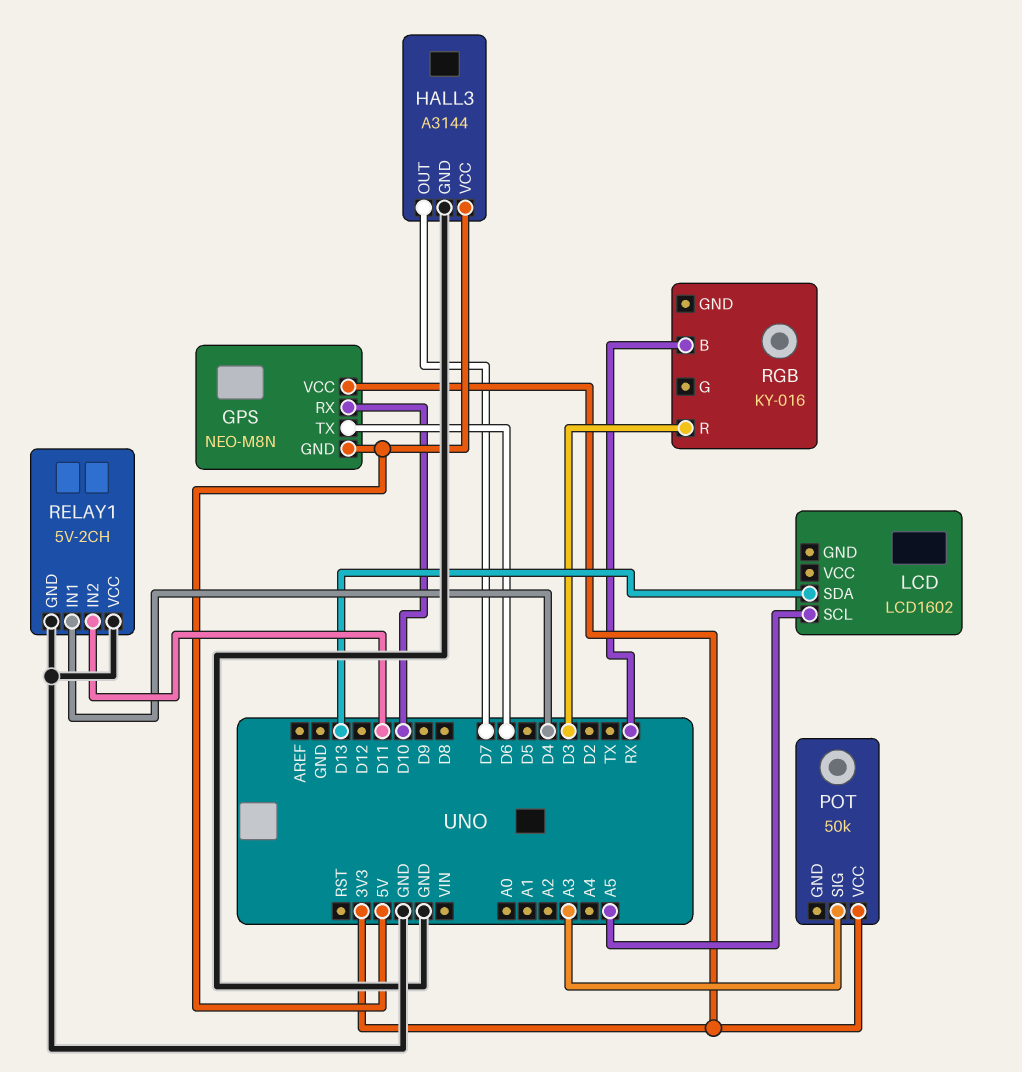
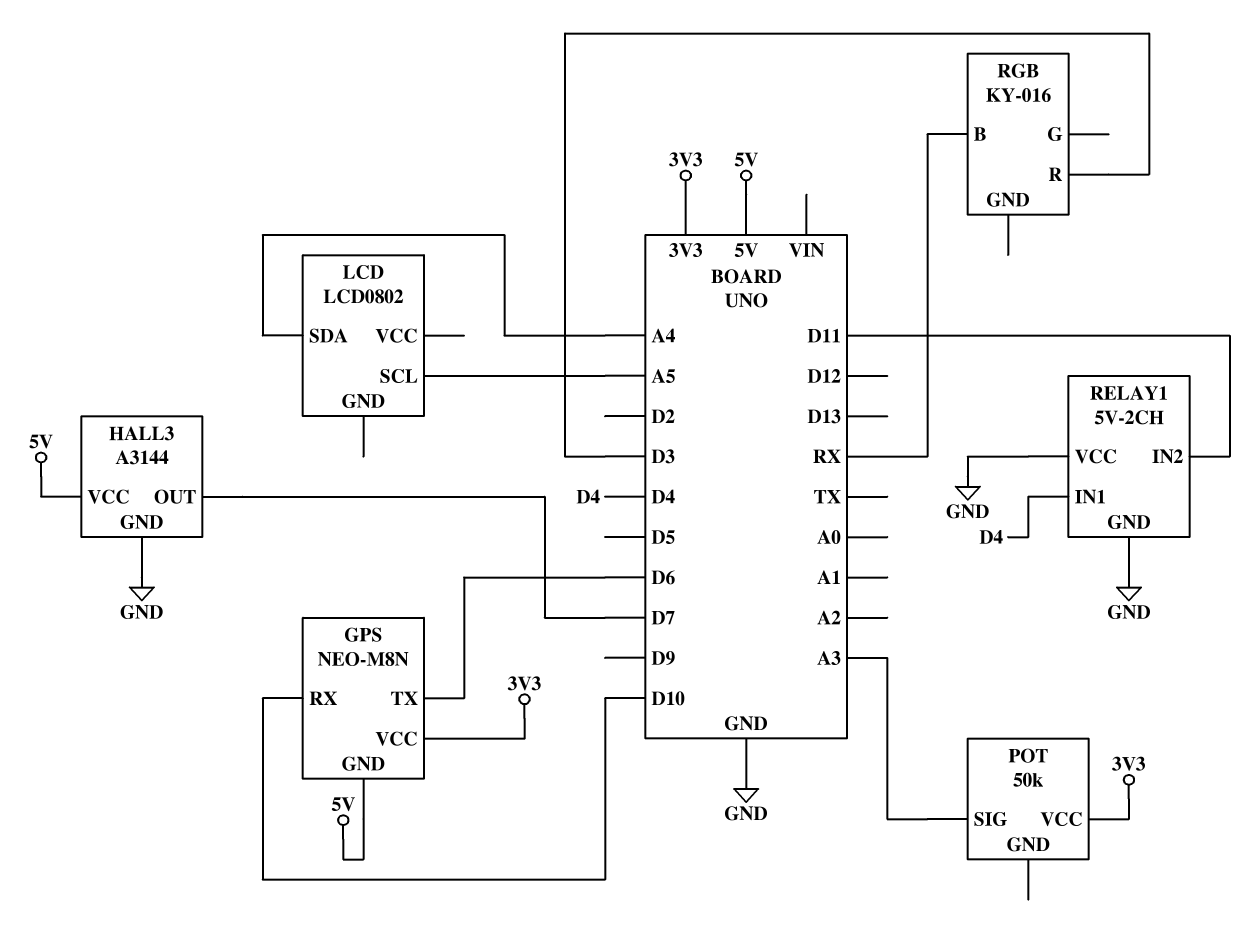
LCD: LCD1602 -> LCD0802
LCD pin SDA: D13 -> A4

